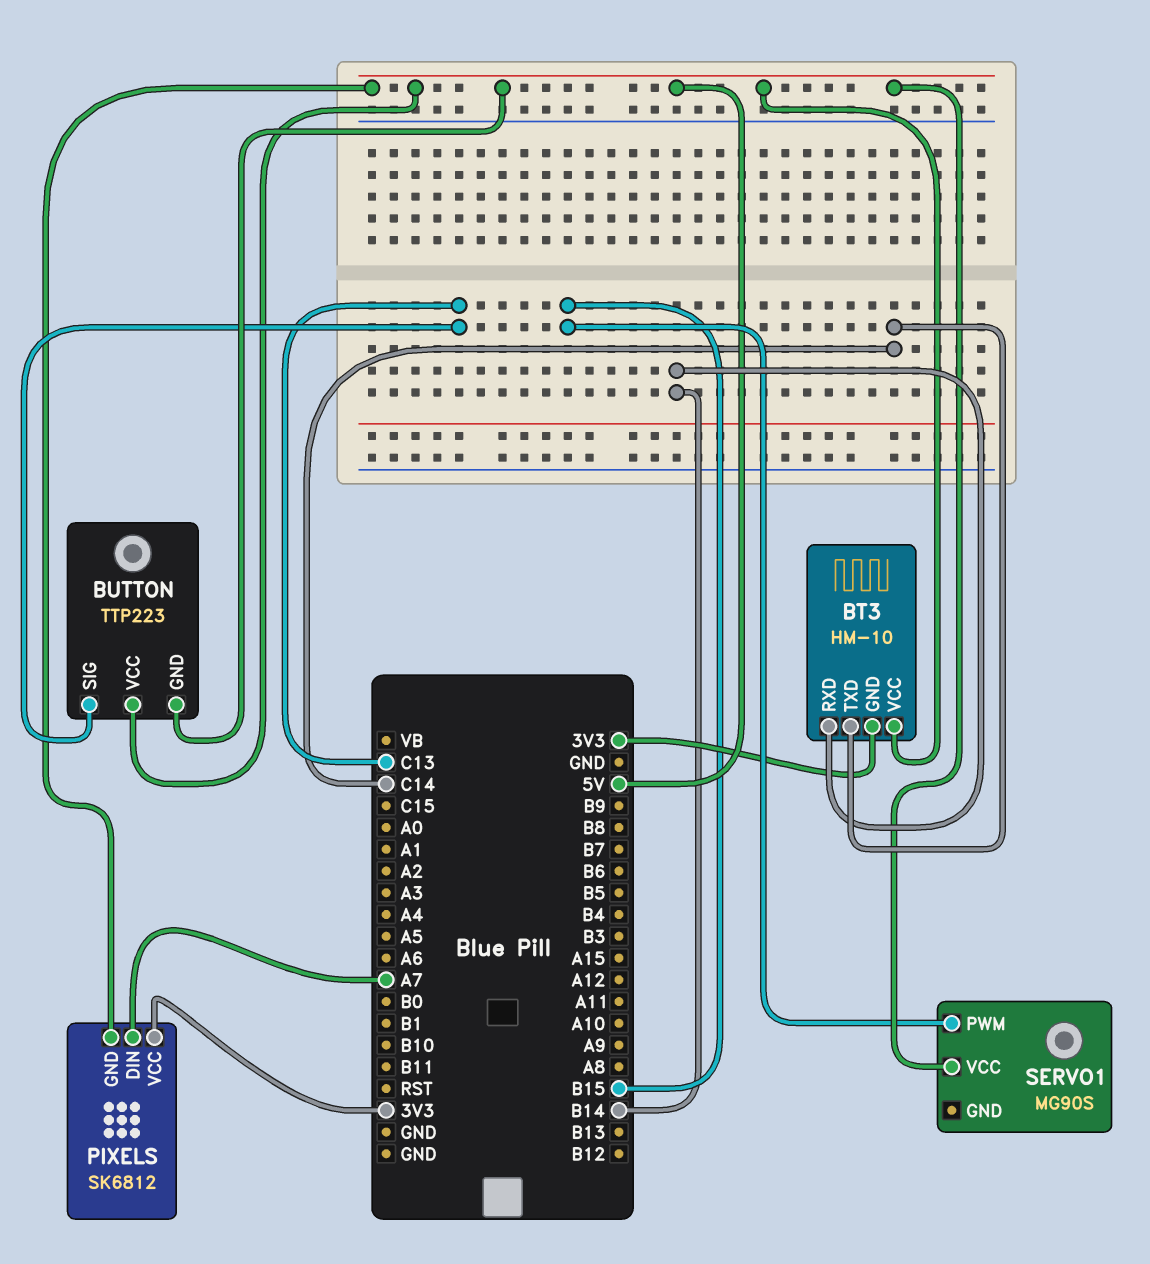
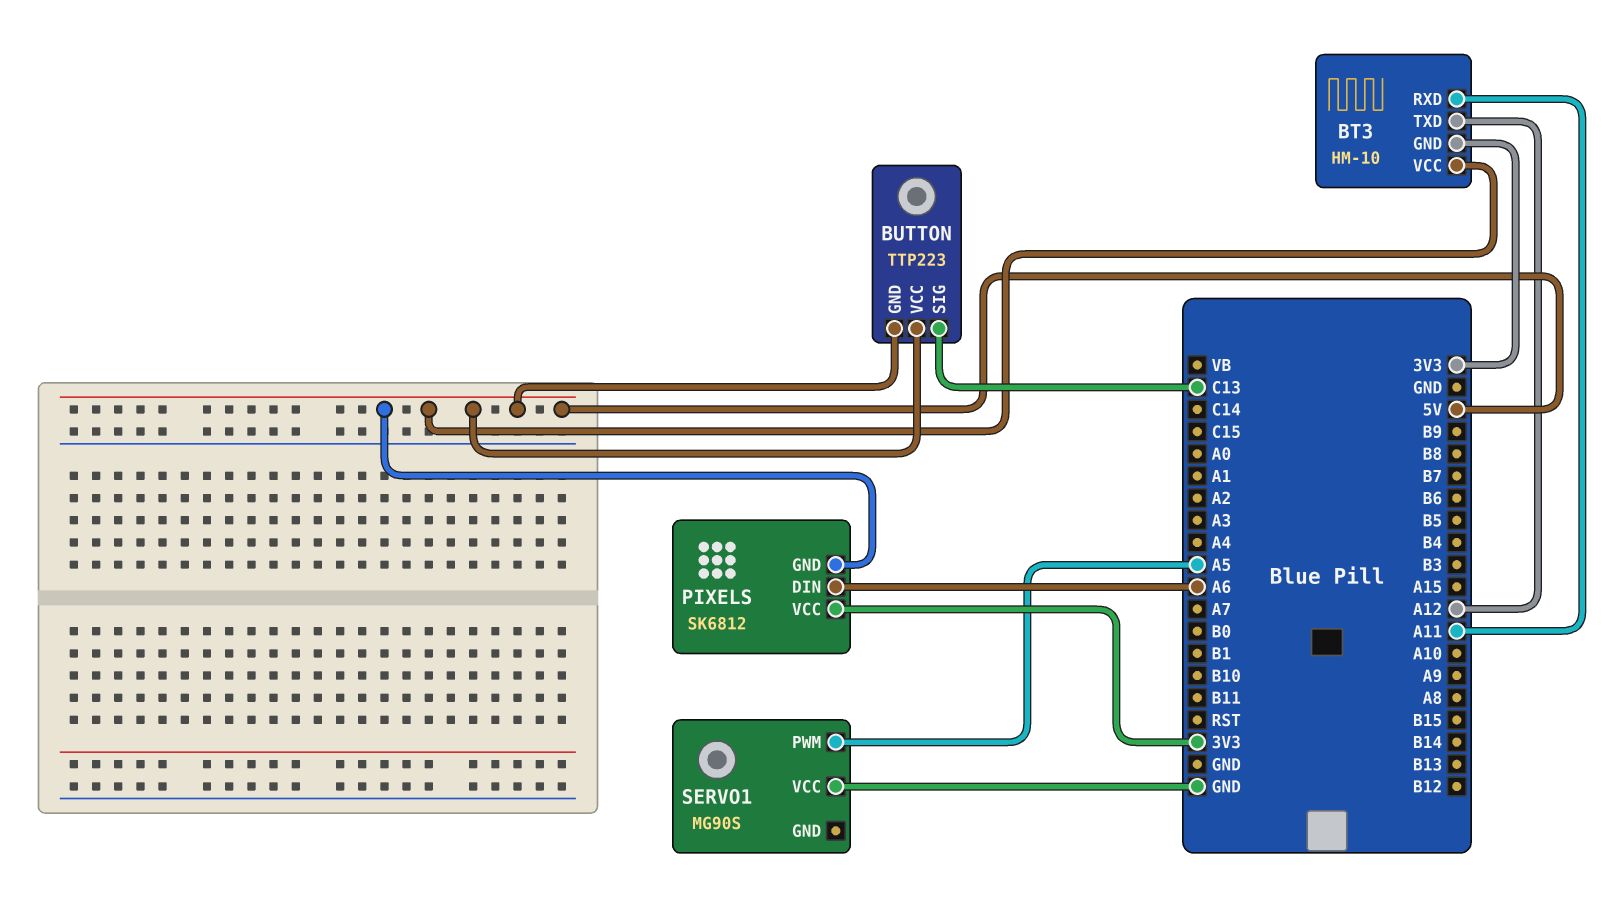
BT3 pin RXD: B14 -> A11
BT3 pin TXD: C14 -> A12
PIXELS pin DIN: A7 -> A6
SERVO1 pin PWM: B15 -> A5
SERVO1 pin VCC: 5V -> GND

